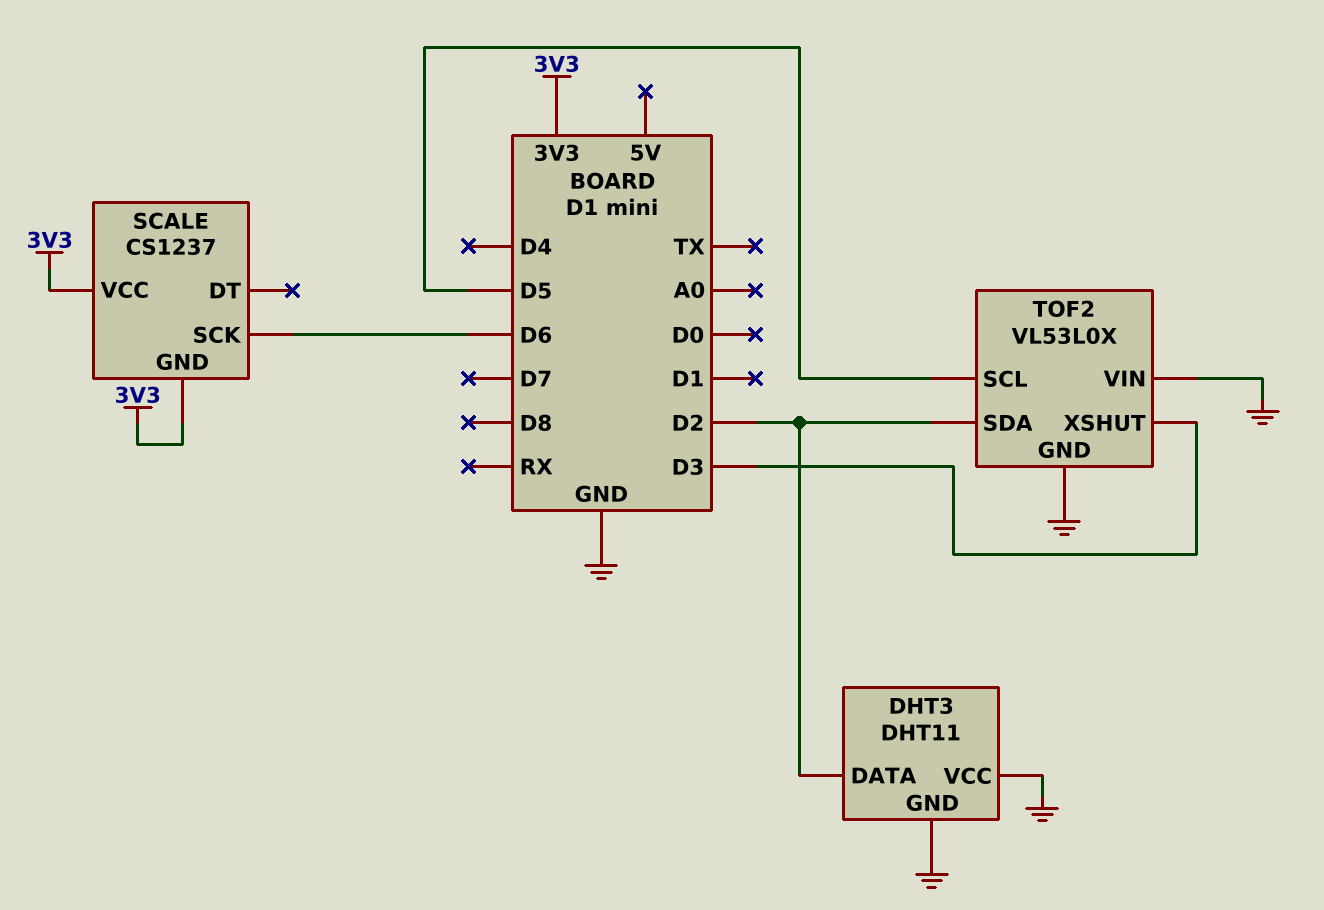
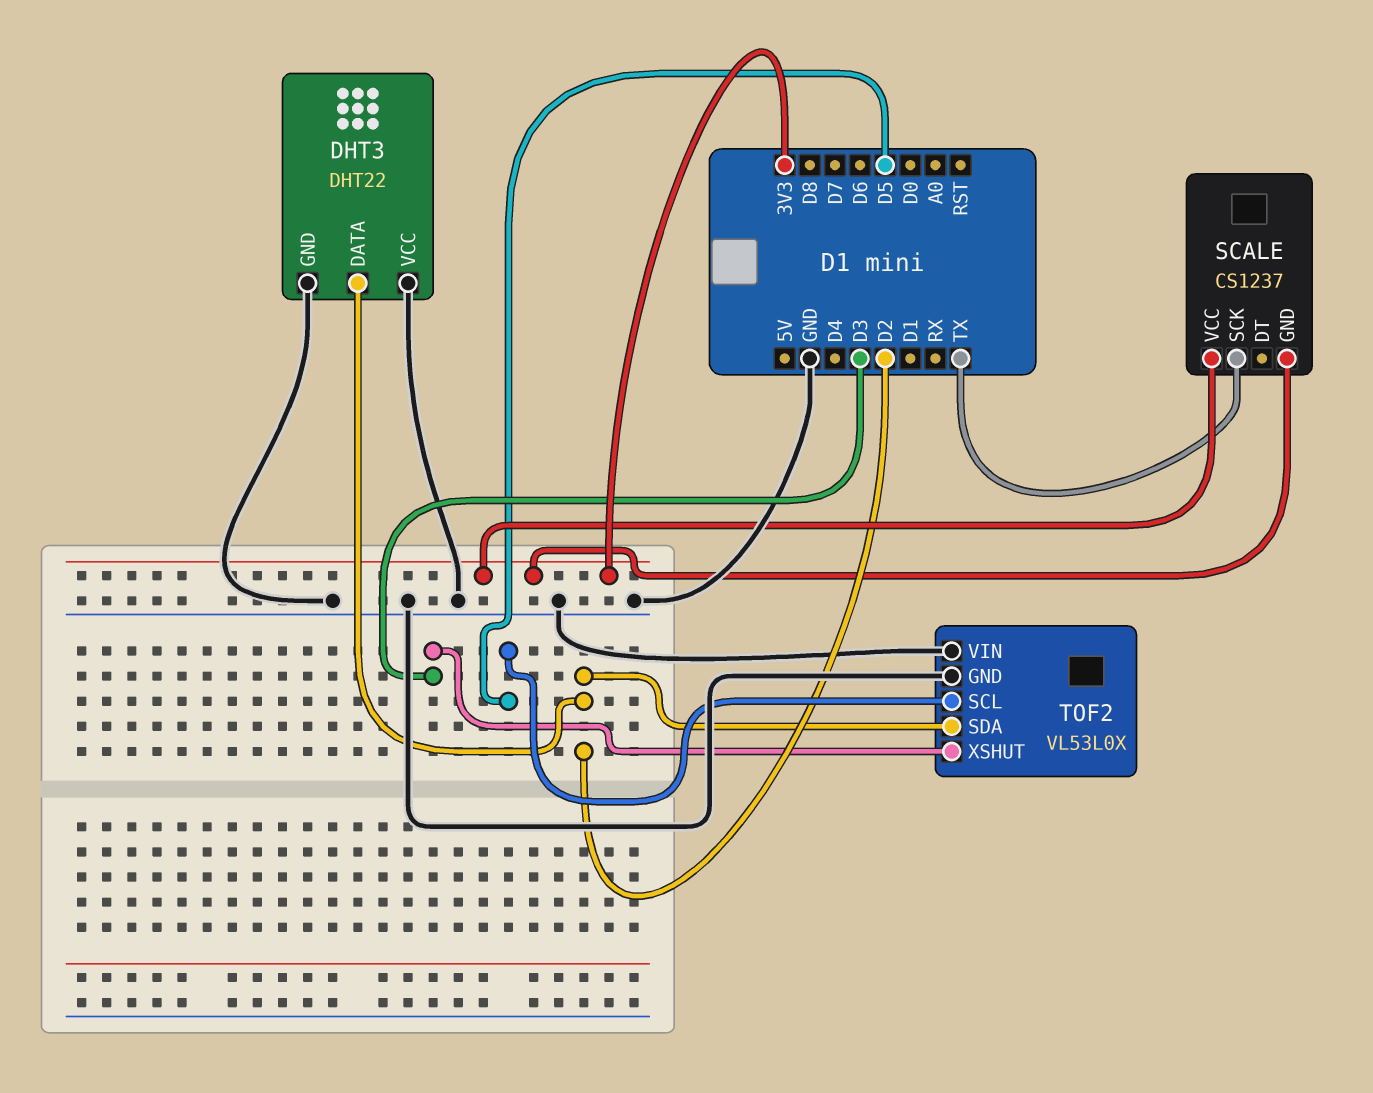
DHT3: DHT11 -> DHT22
SCALE pin SCK: D6 -> TX

